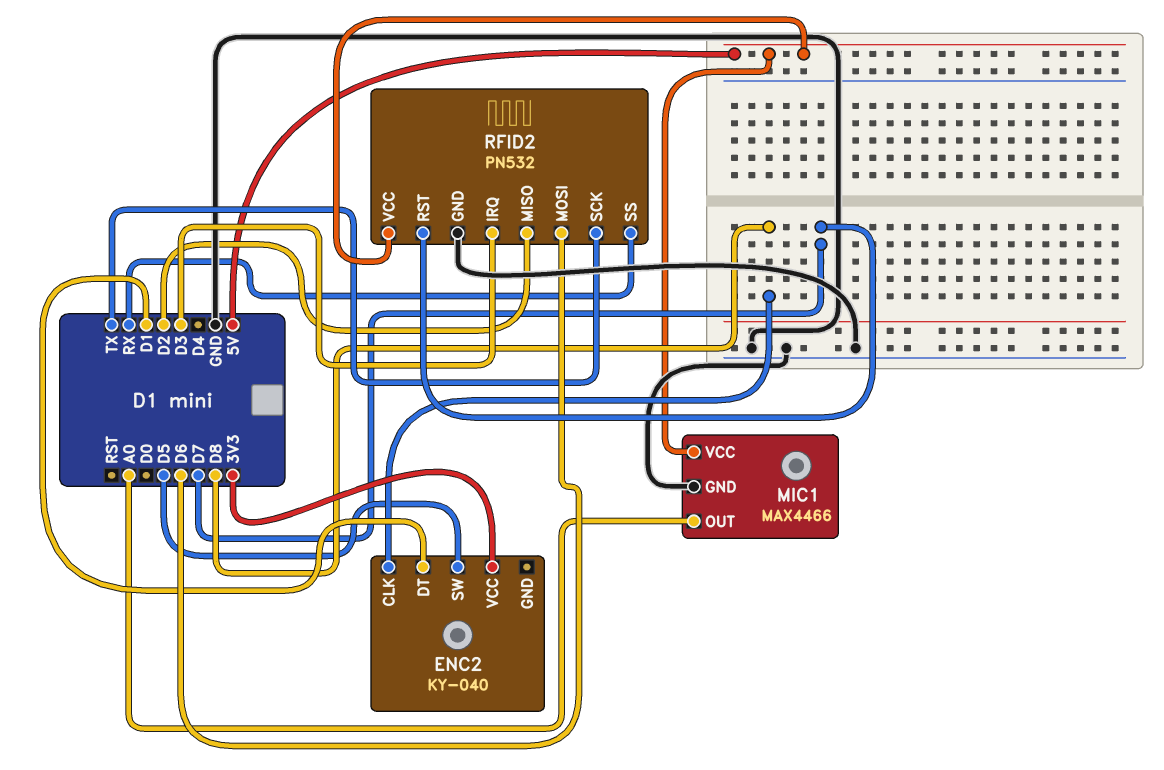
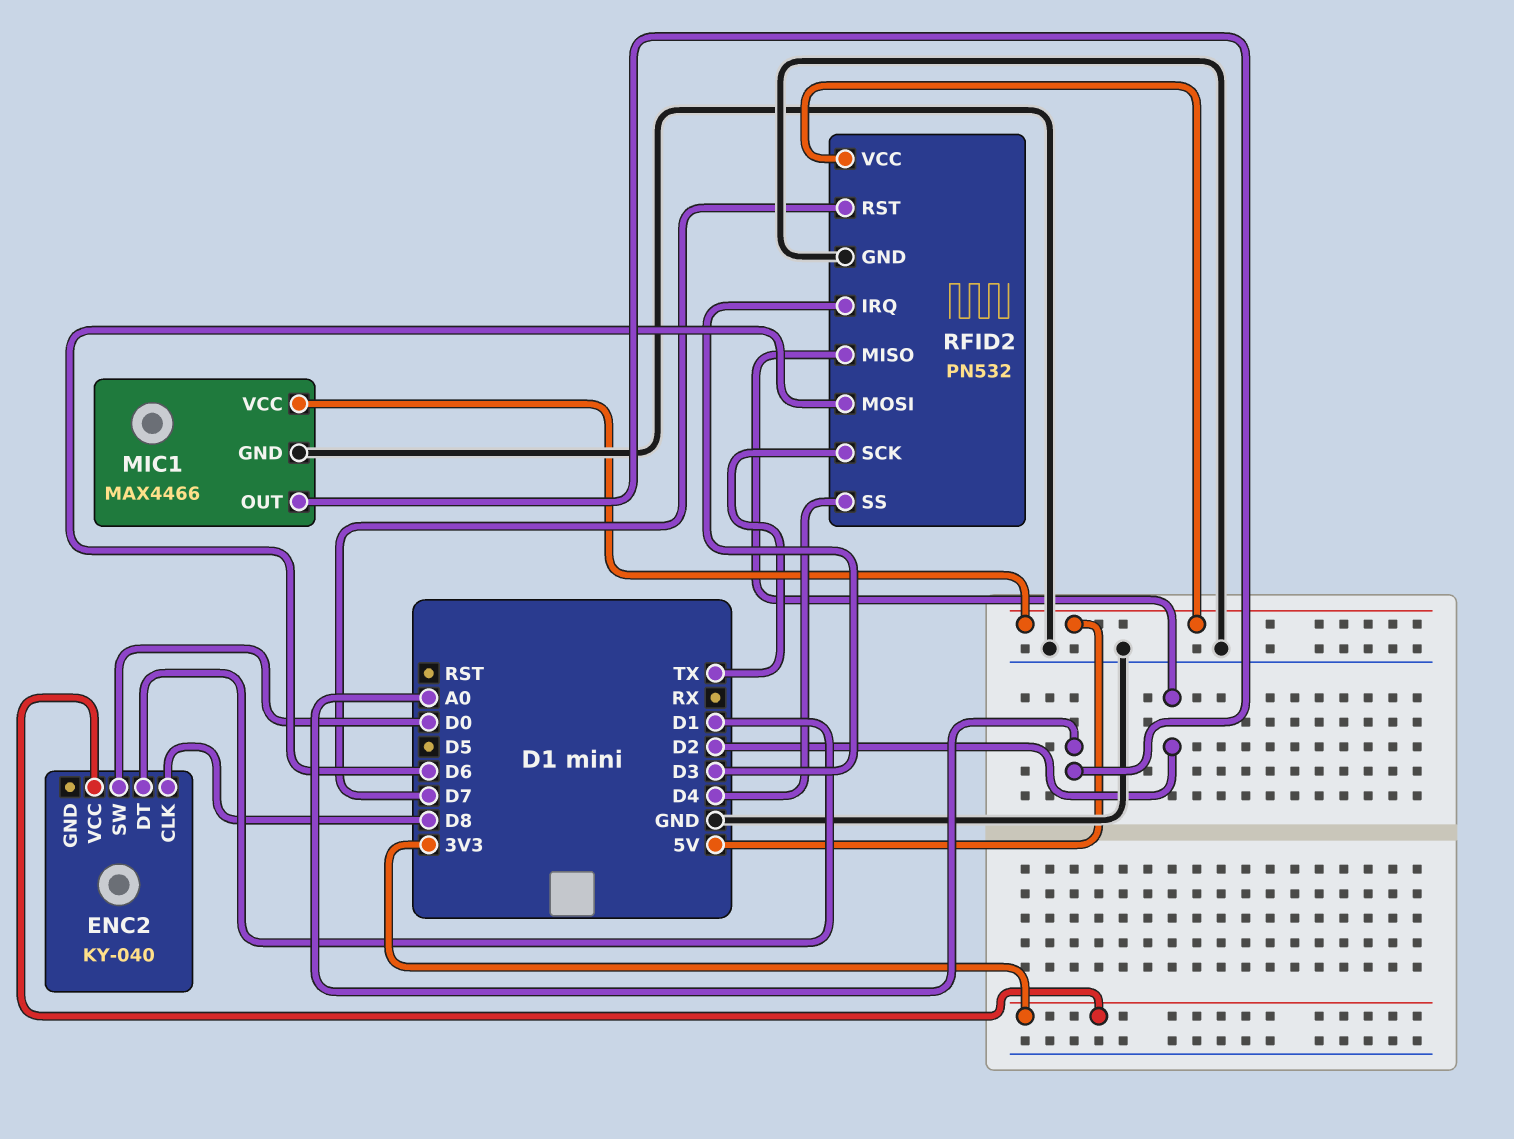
ENC2 pin SW: D5 -> D0
RFID2 pin SS: RX -> D4

